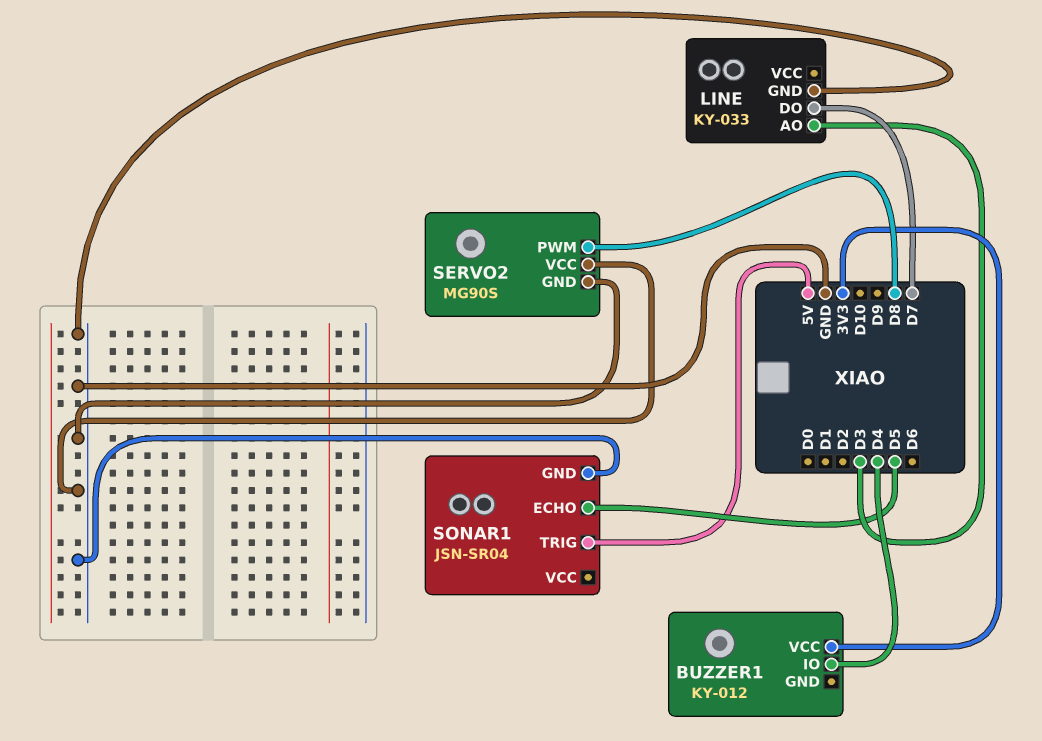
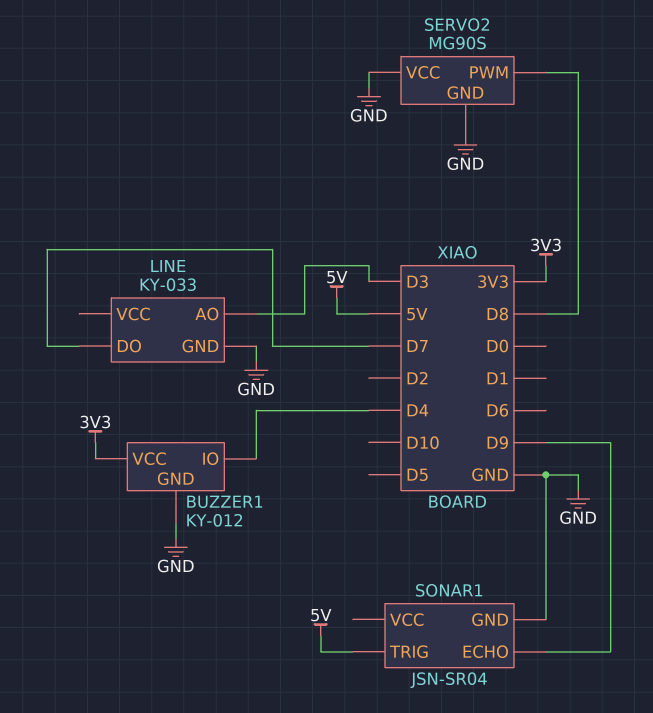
BUZZER1 pin GND: none -> GND
SONAR1 pin ECHO: D5 -> D9

